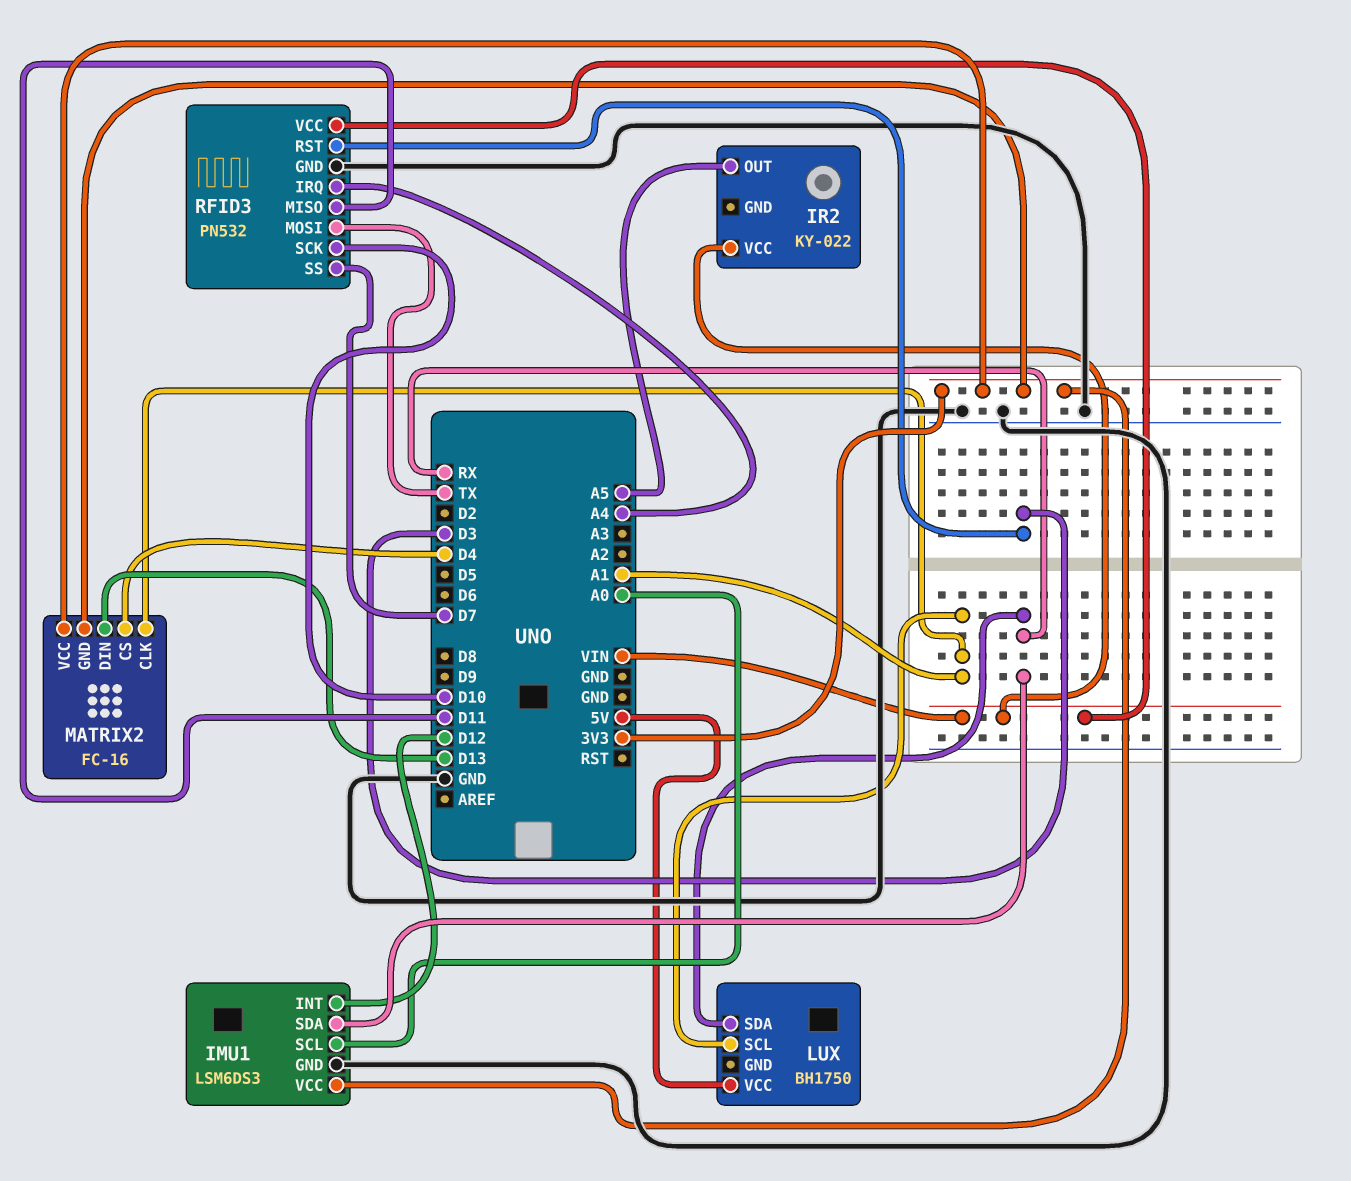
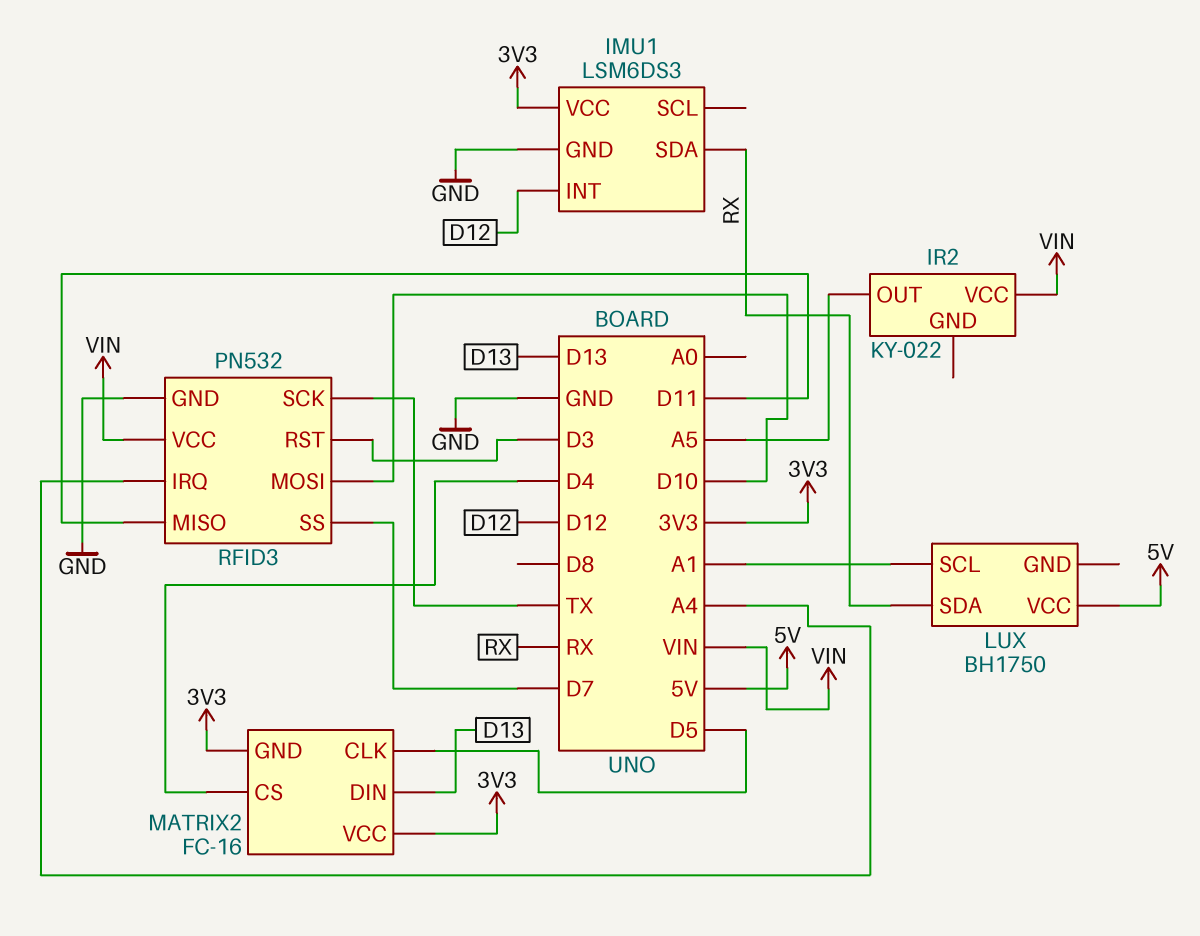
IMU1 pin SCL: A0 -> none
MATRIX2 pin CLK: A1 -> D5
RFID3 pin MOSI: TX -> D10
RFID3 pin SCK: D10 -> TX

